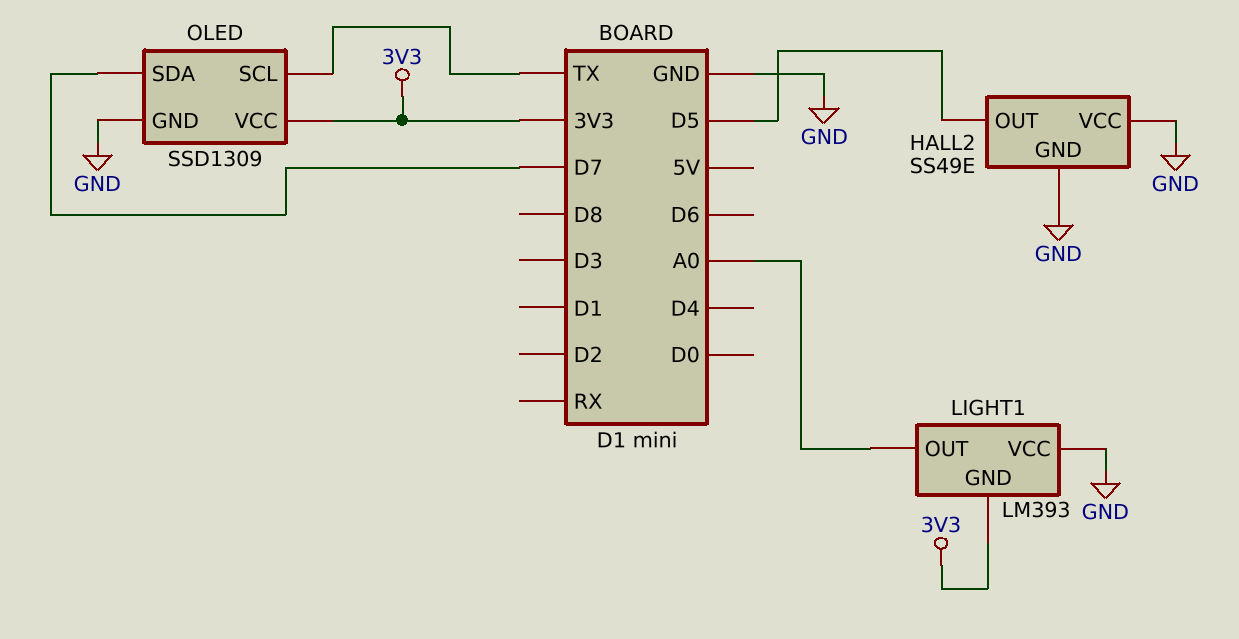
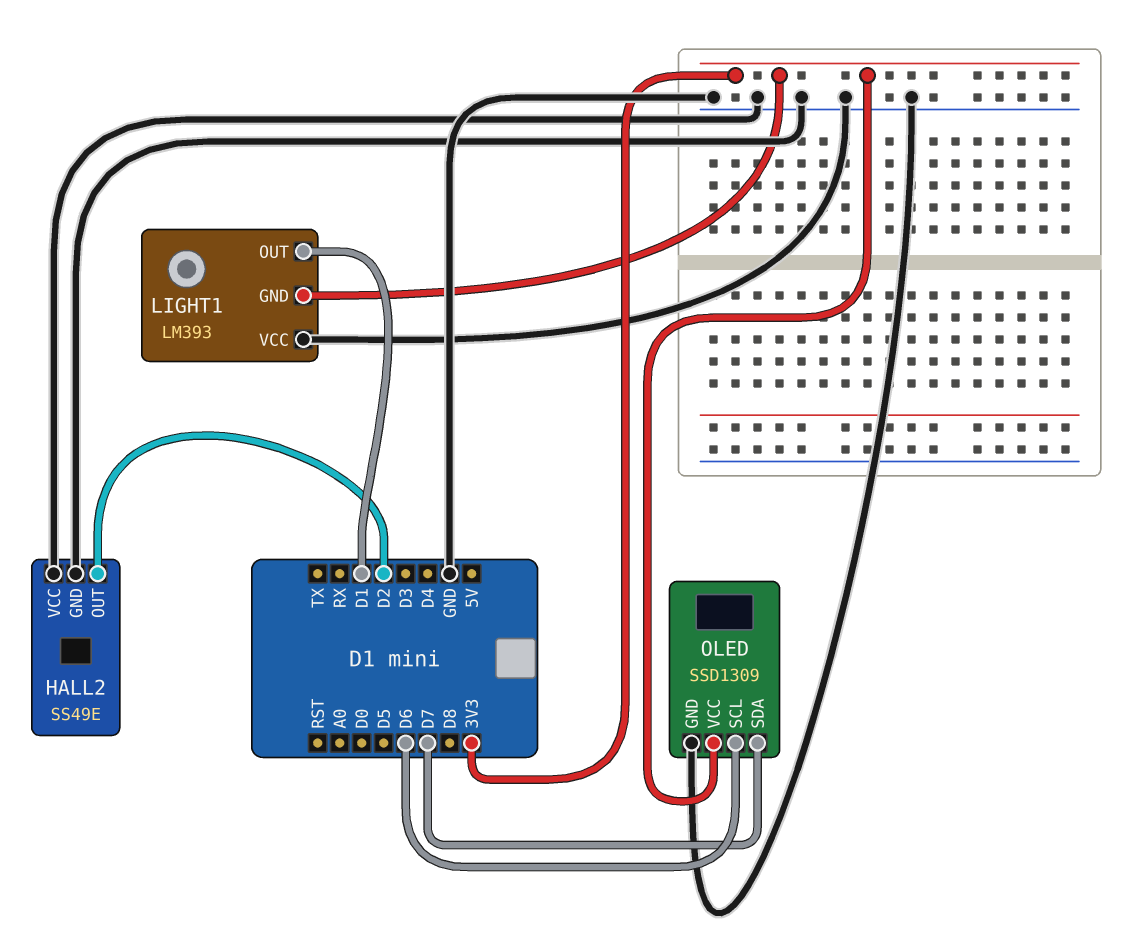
HALL2 pin OUT: D5 -> D2
LIGHT1 pin OUT: A0 -> D1
OLED pin SCL: TX -> D6

